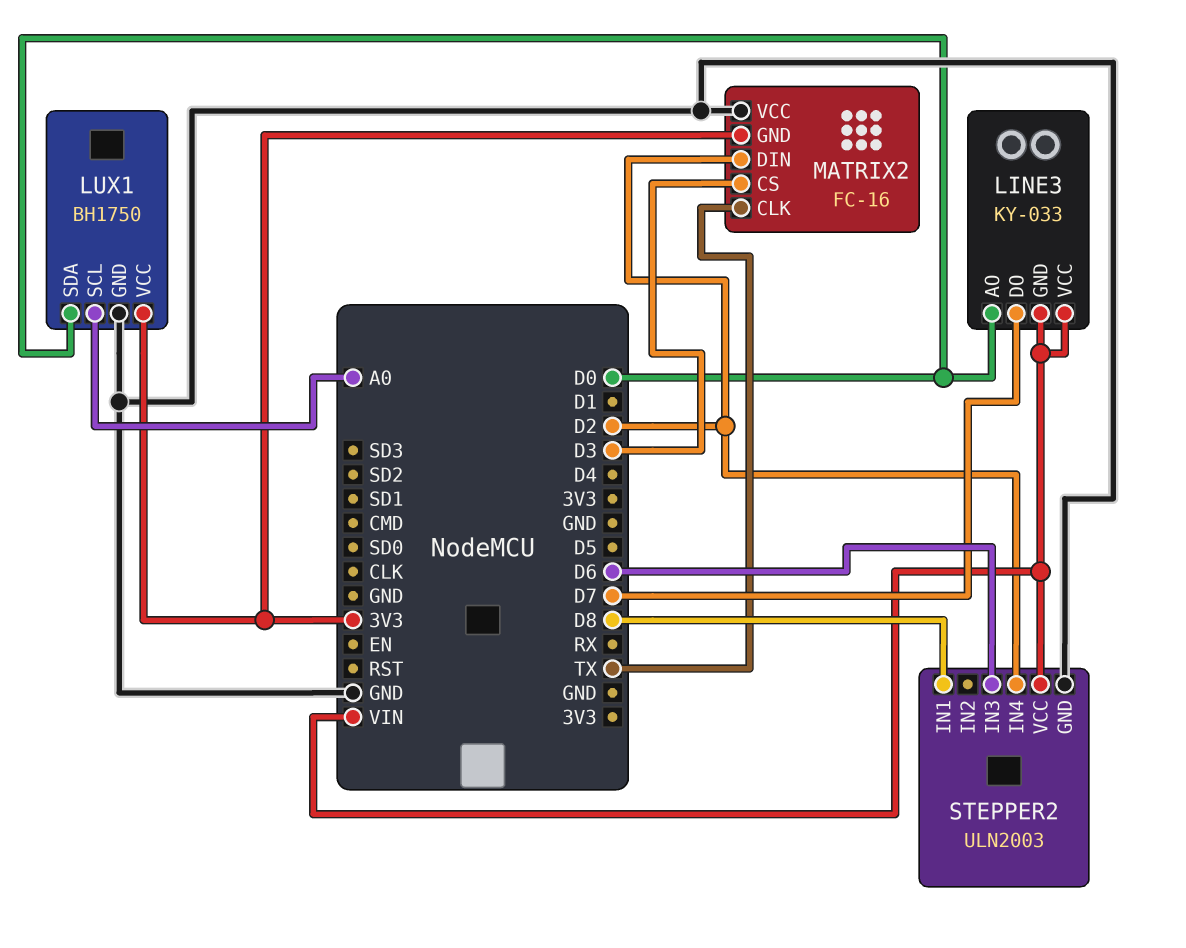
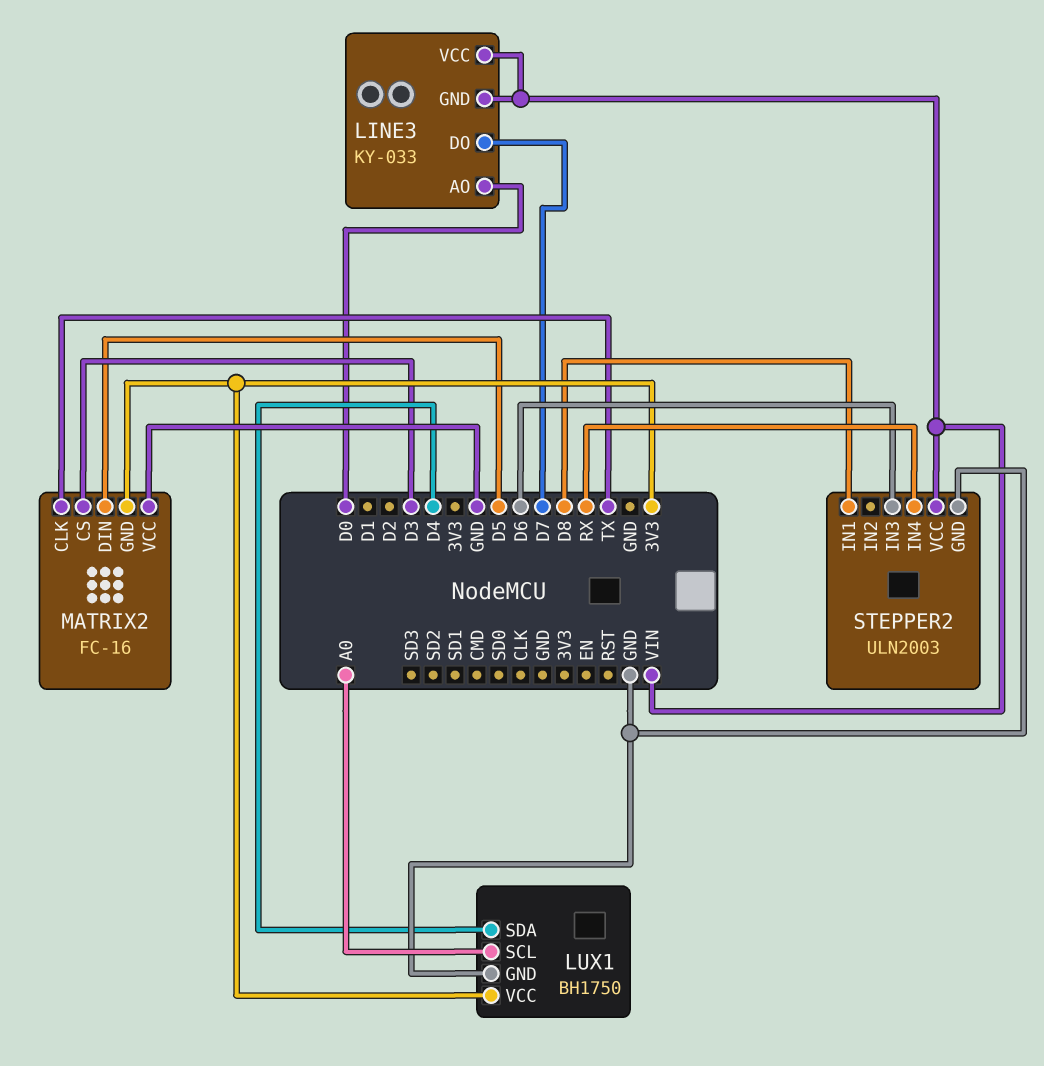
LUX1 pin SDA: D0 -> D4
MATRIX2 pin DIN: D2 -> D5
STEPPER2 pin IN4: D2 -> RX

